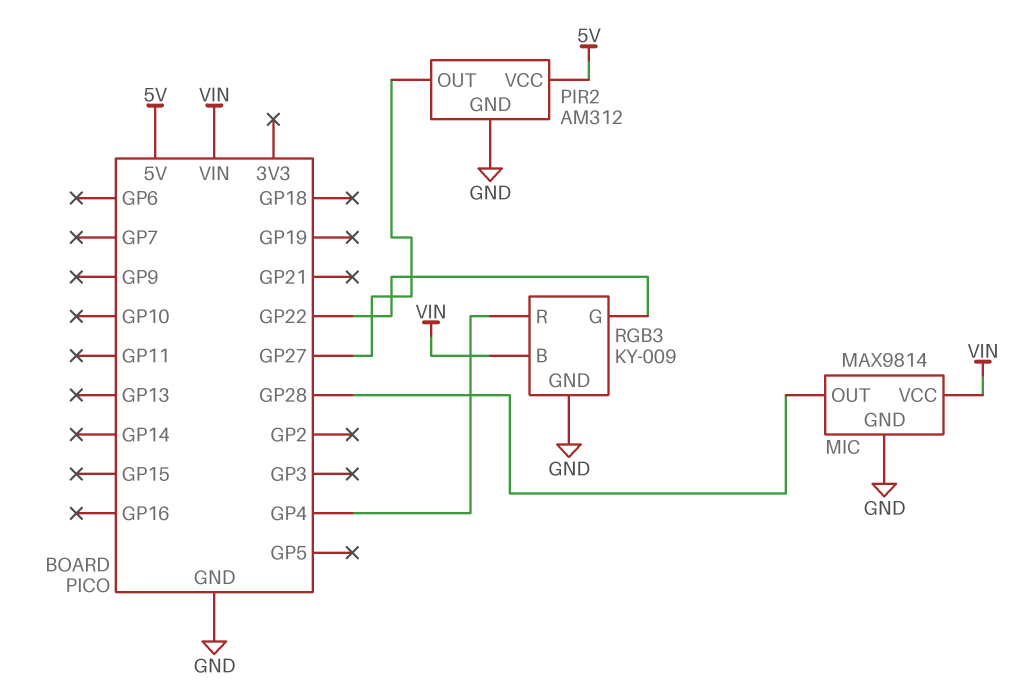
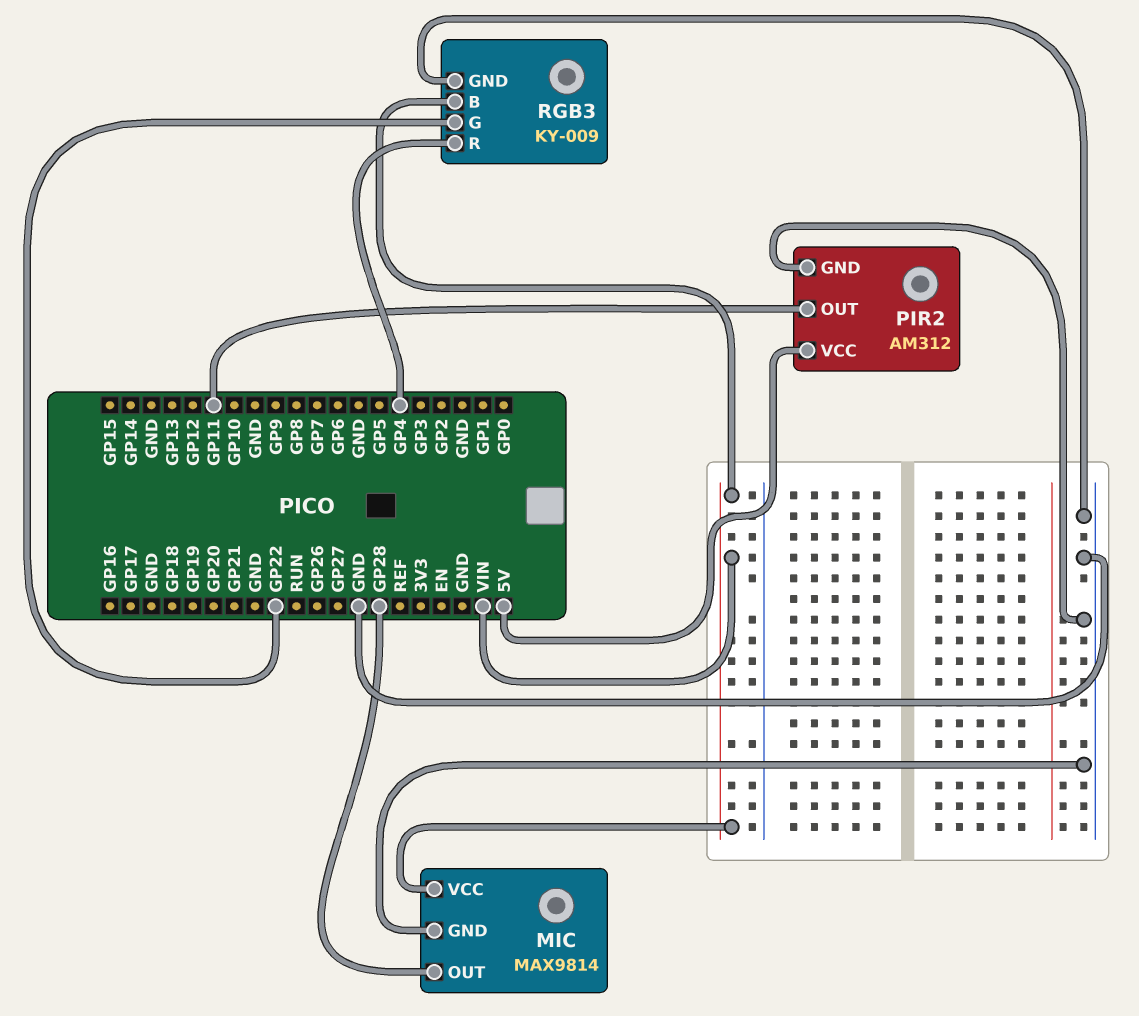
PIR2 pin OUT: GP27 -> GP11

